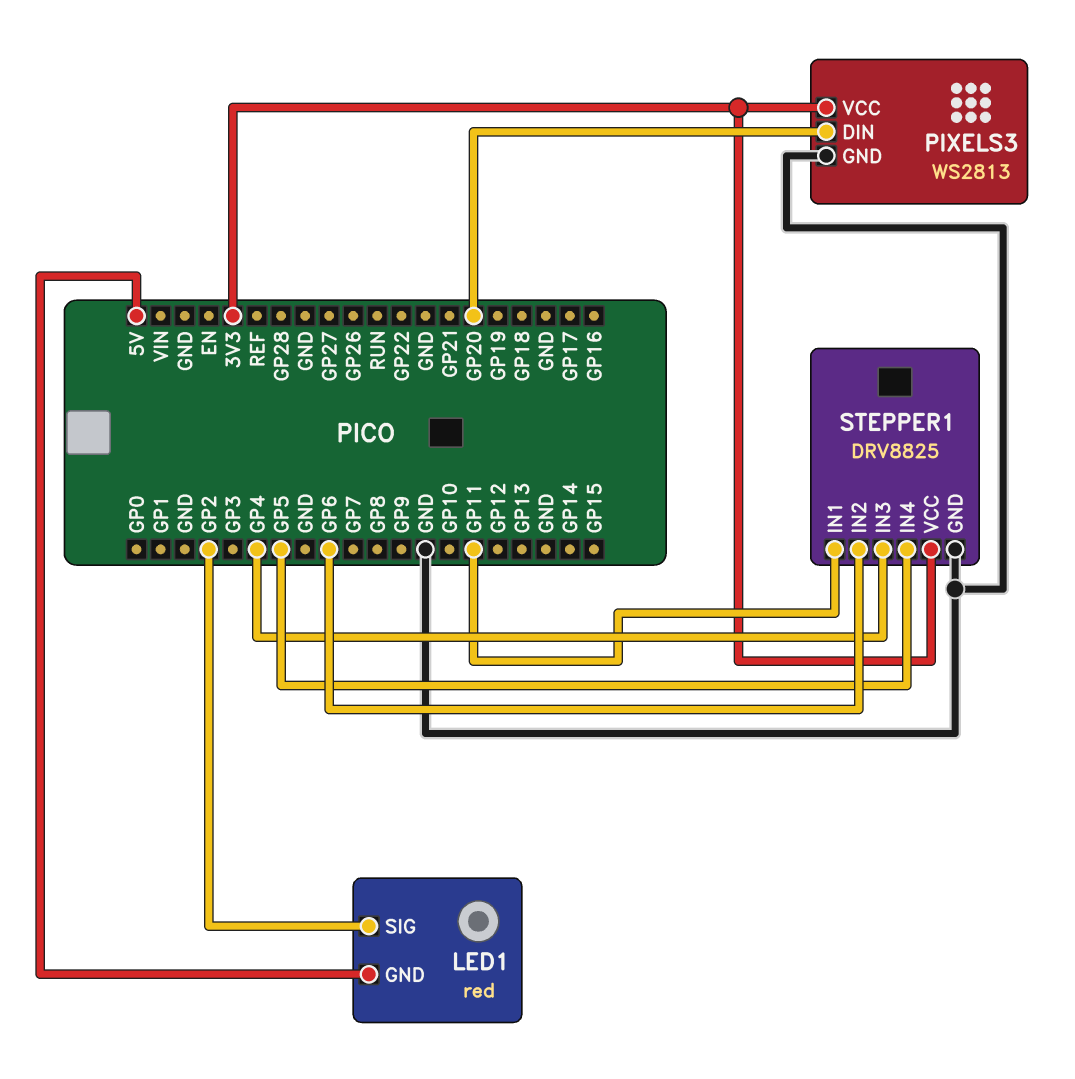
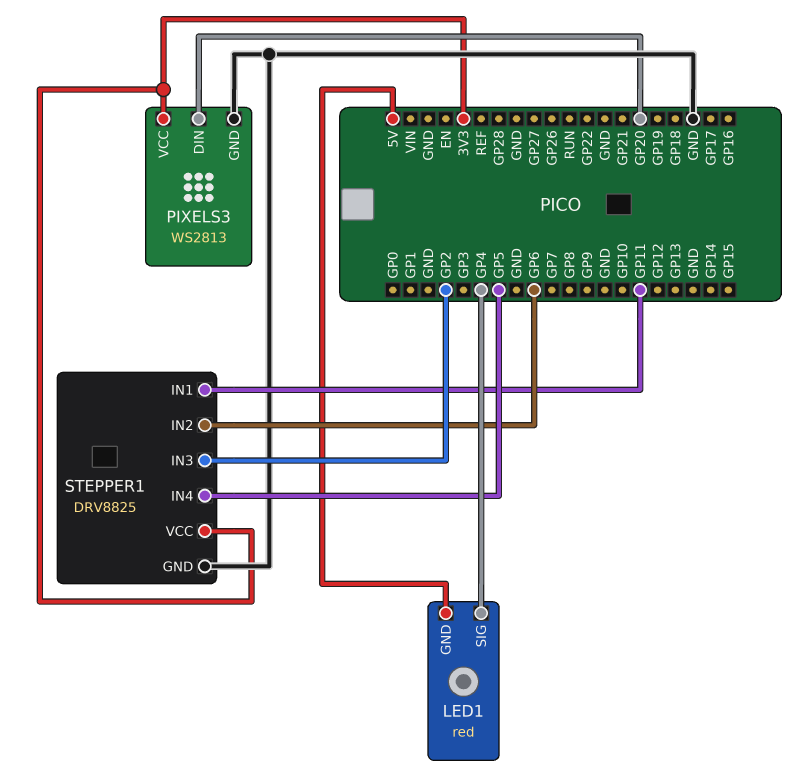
LED1 pin SIG: GP2 -> GP4
STEPPER1 pin IN3: GP4 -> GP2

